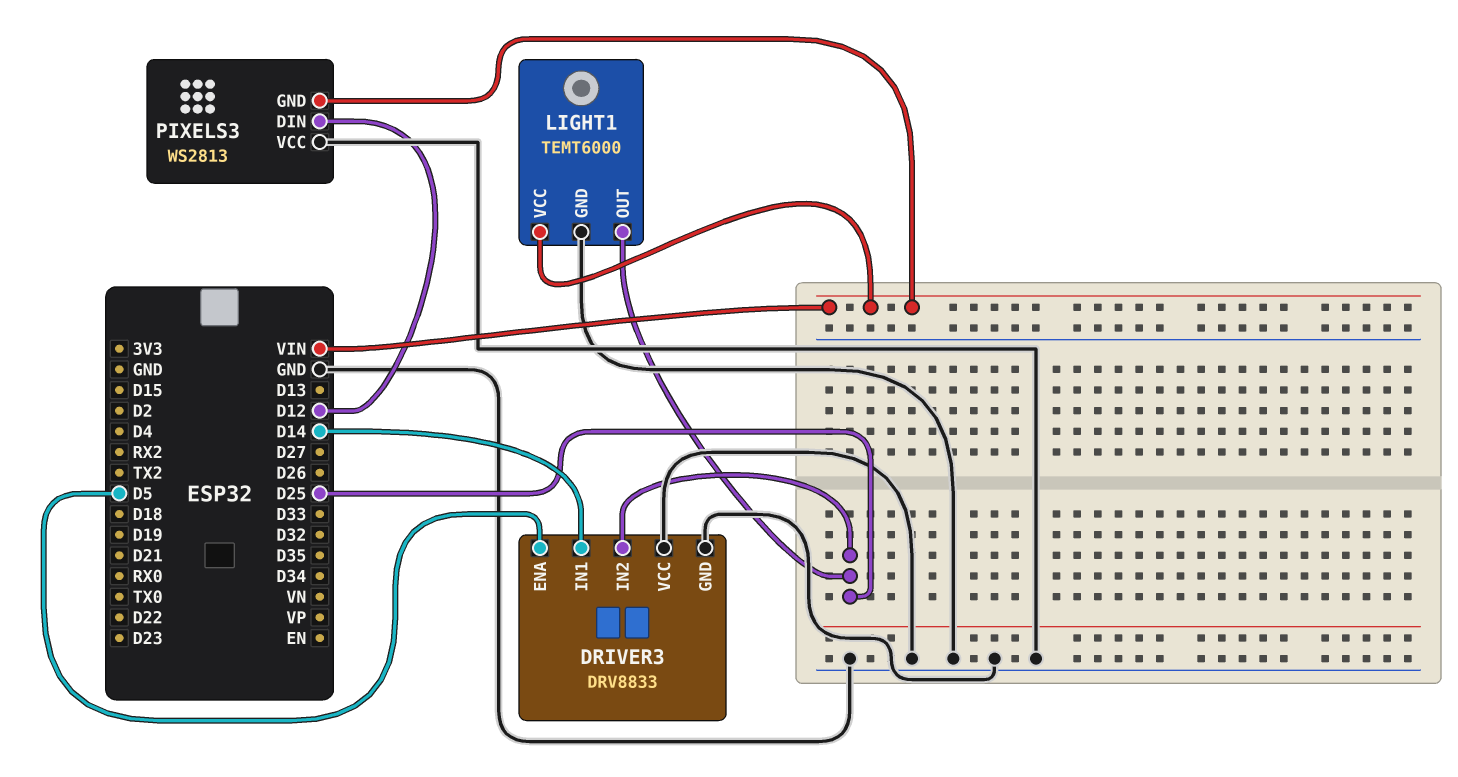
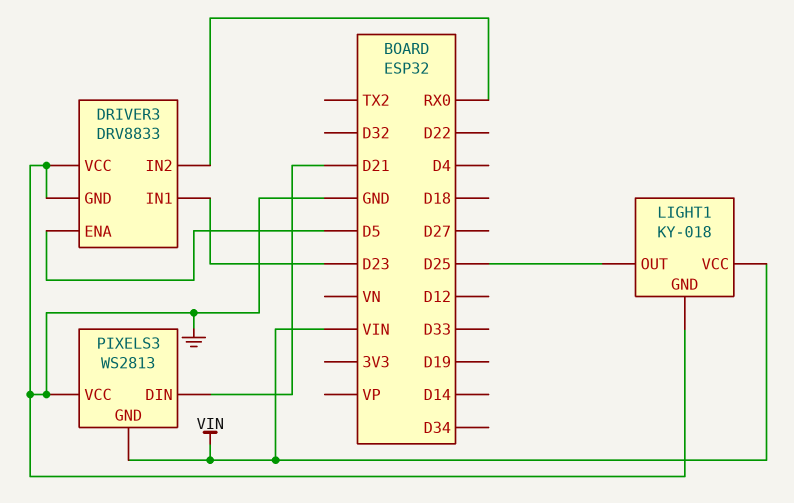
DRIVER3 pin IN1: D14 -> D23
DRIVER3 pin IN2: D25 -> RX0
LIGHT1: TEMT6000 -> KY-018
PIXELS3 pin DIN: D12 -> D21

